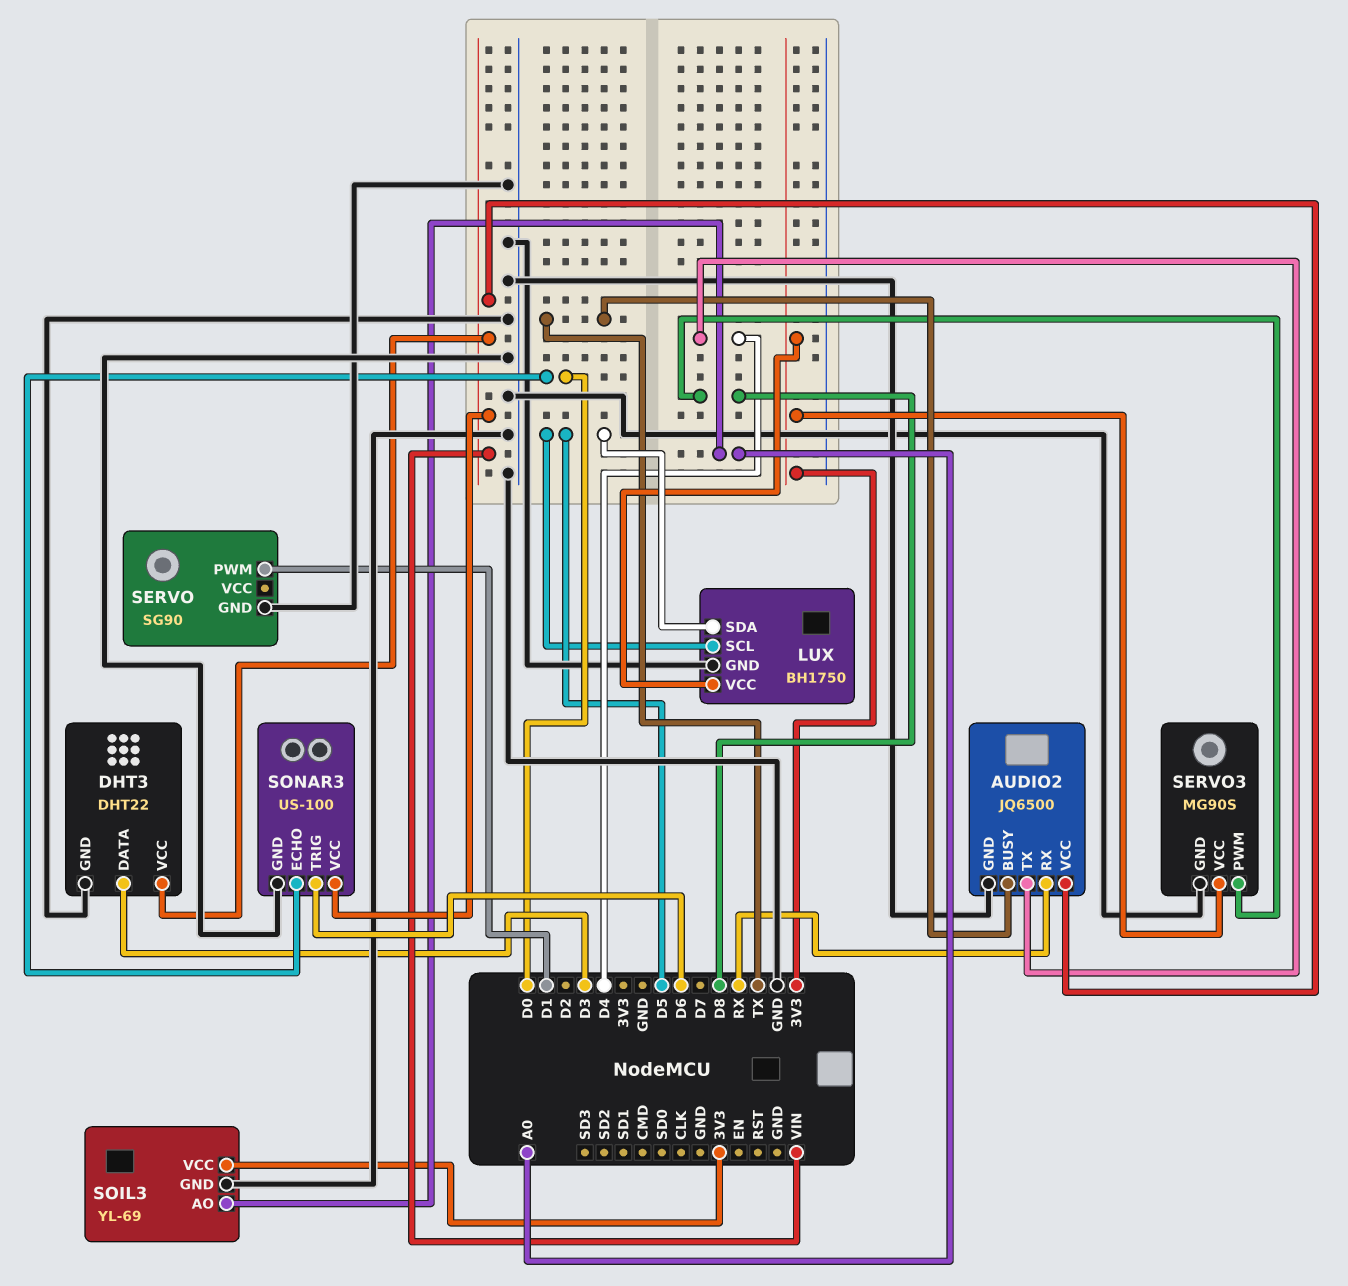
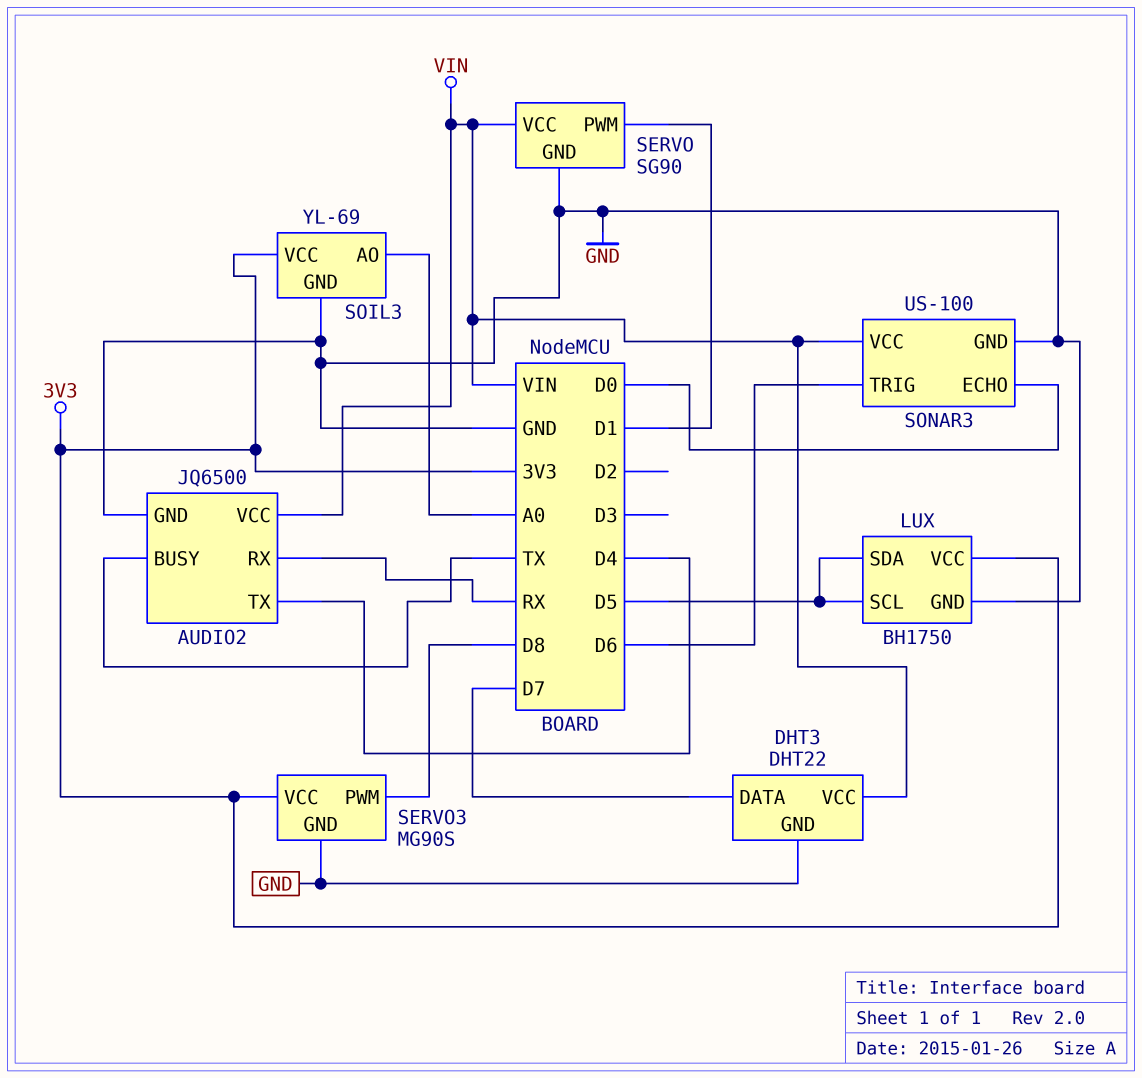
DHT3 pin DATA: D3 -> D7
SERVO pin VCC: none -> VIN

